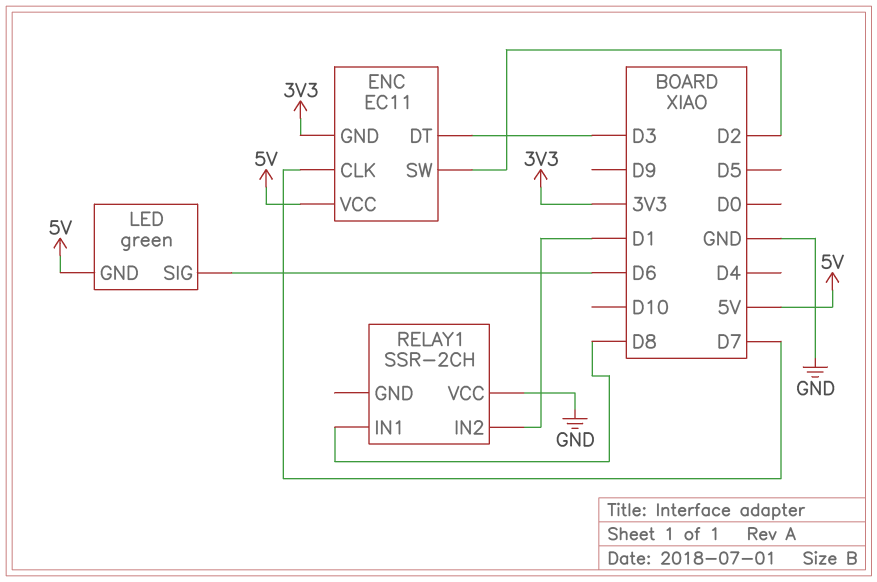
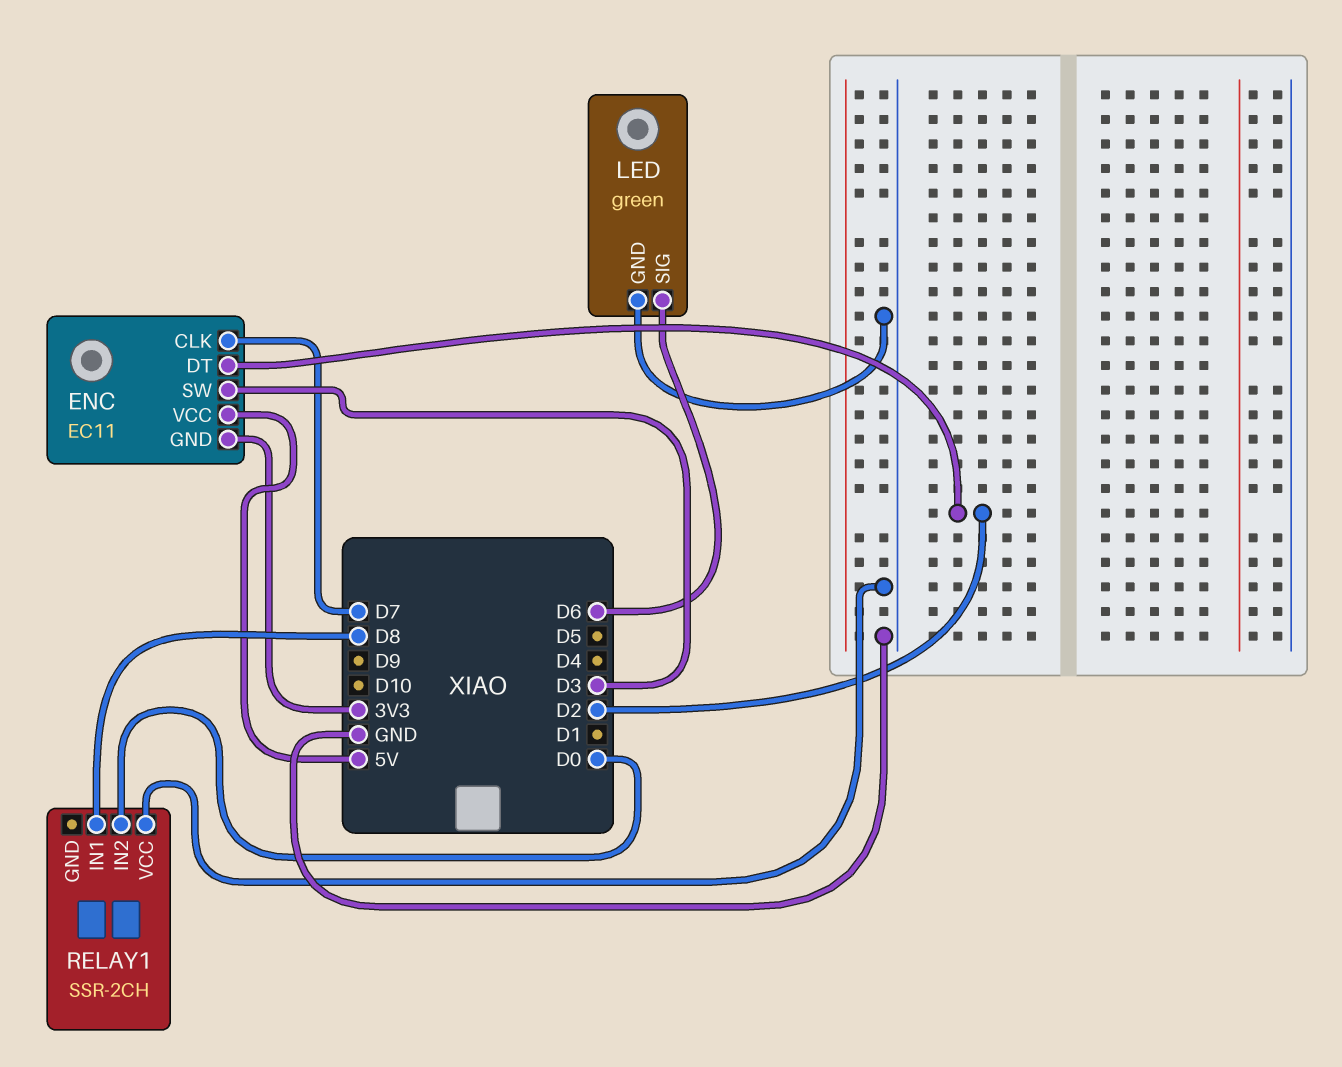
ENC pin DT: D3 -> D2
ENC pin SW: D2 -> D3
LED pin GND: 5V -> GND
RELAY1 pin IN2: D1 -> D0

